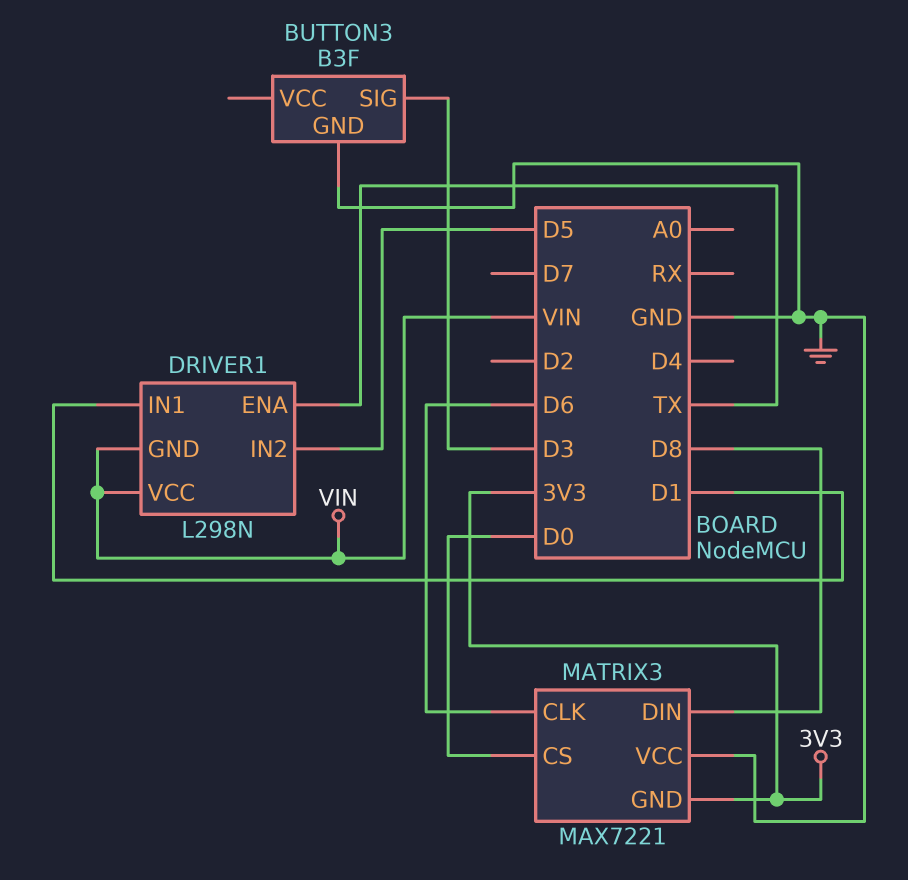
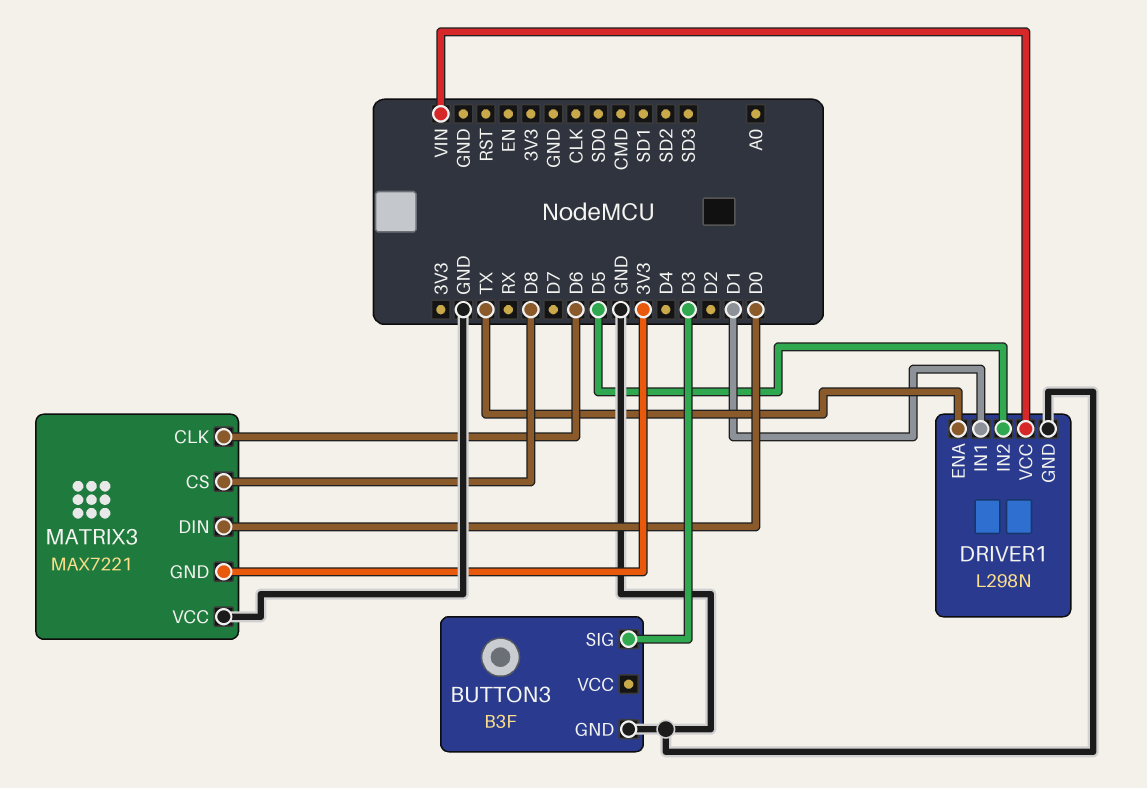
DRIVER1 pin GND: VIN -> GND
MATRIX3 pin CS: D0 -> D8
MATRIX3 pin DIN: D8 -> D0

